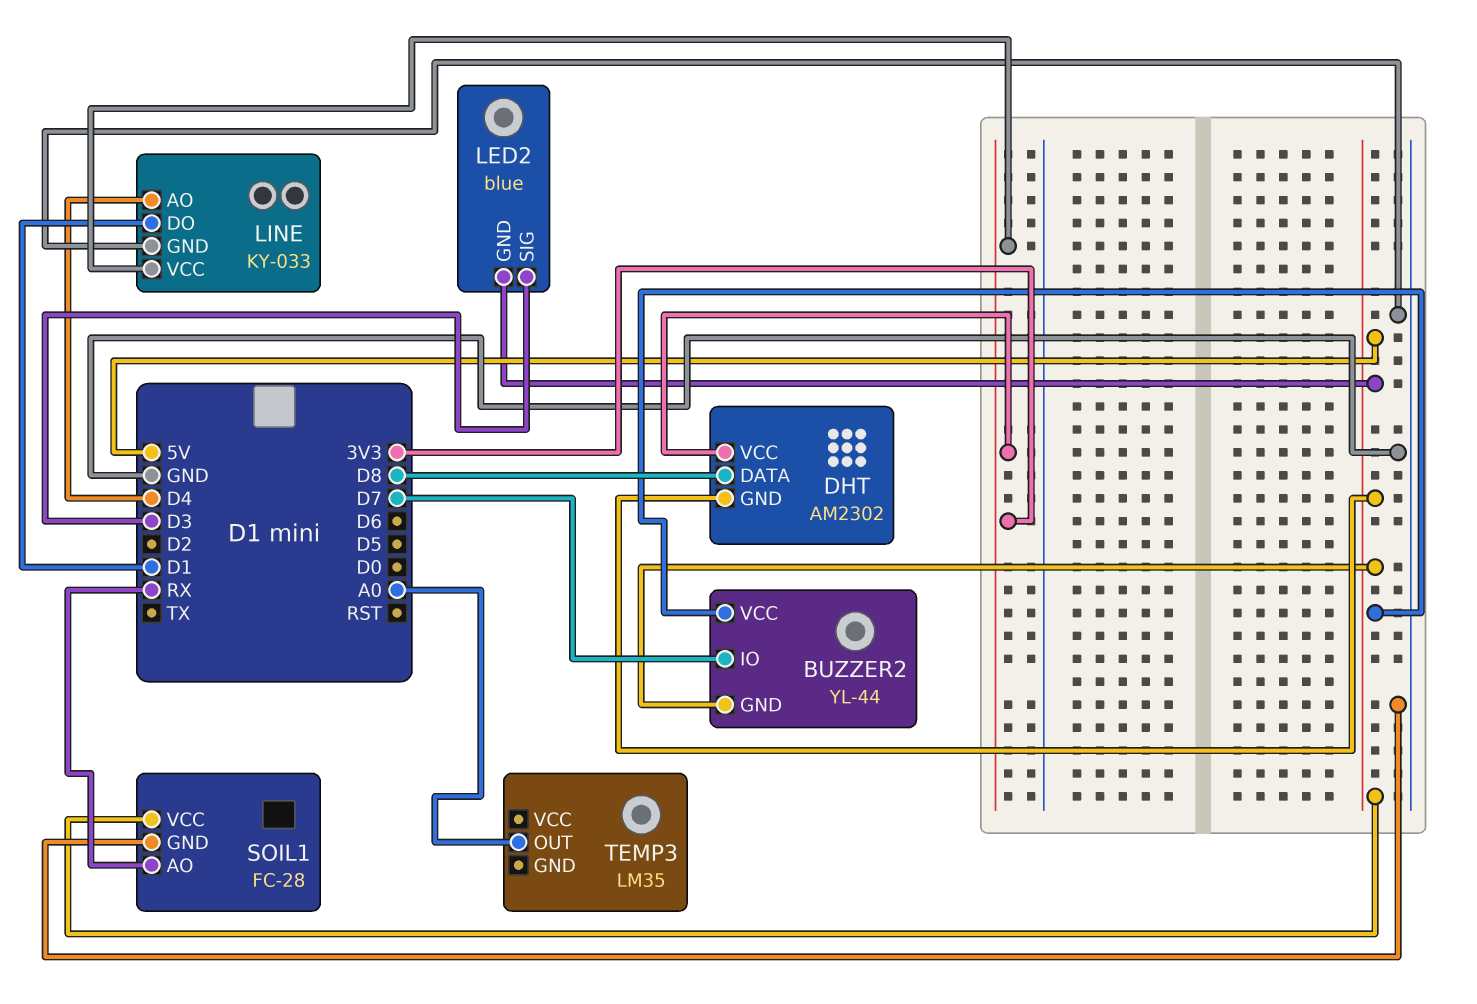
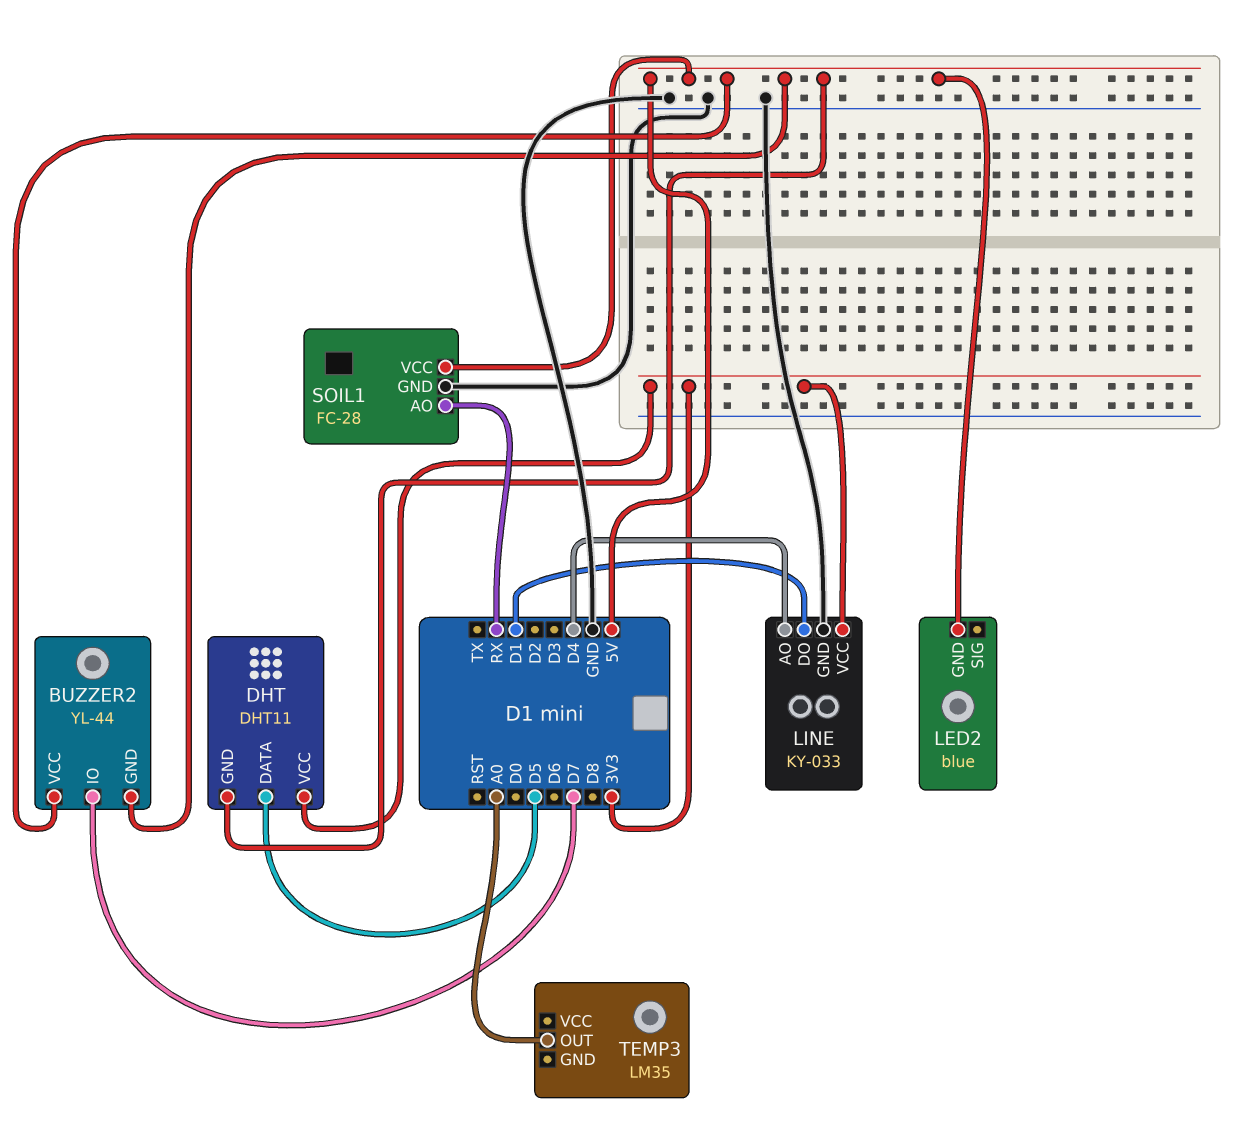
DHT: AM2302 -> DHT11
DHT pin DATA: D8 -> D5
LED2 pin SIG: D3 -> none

